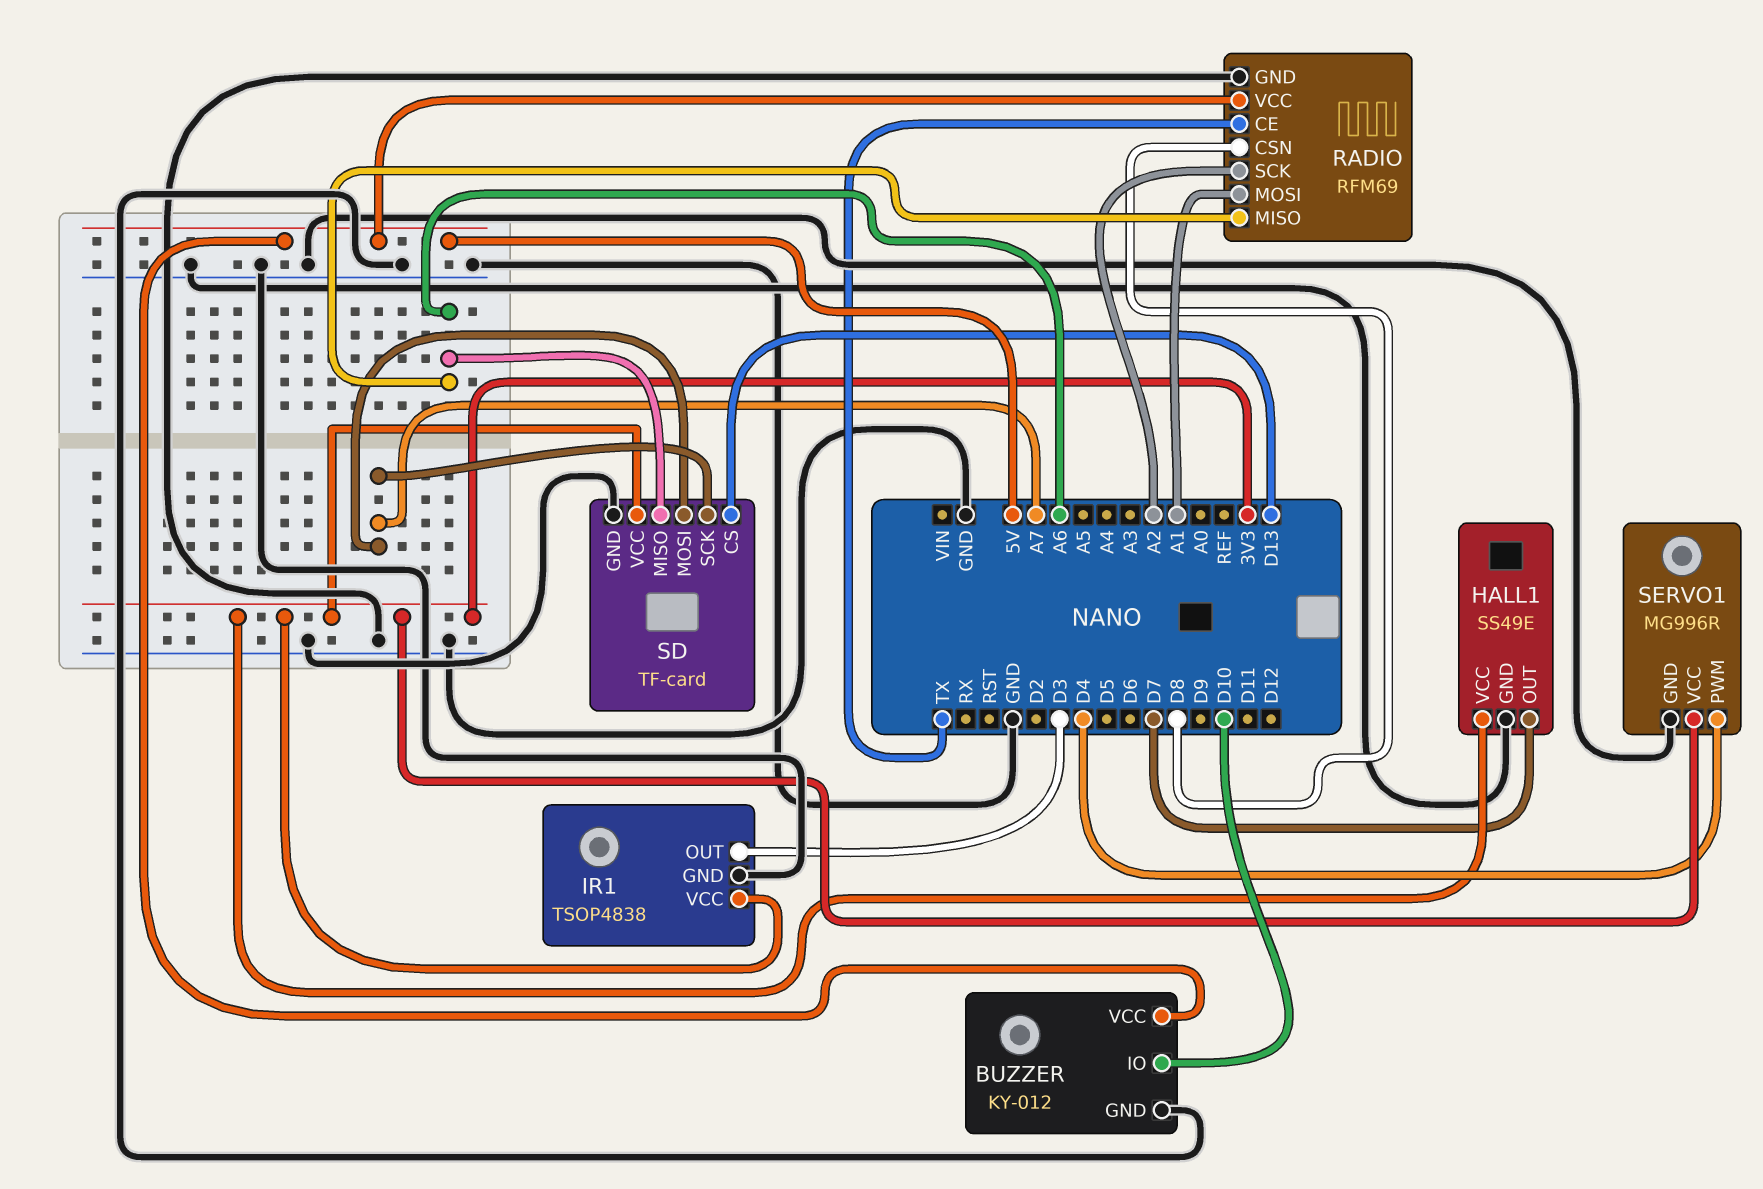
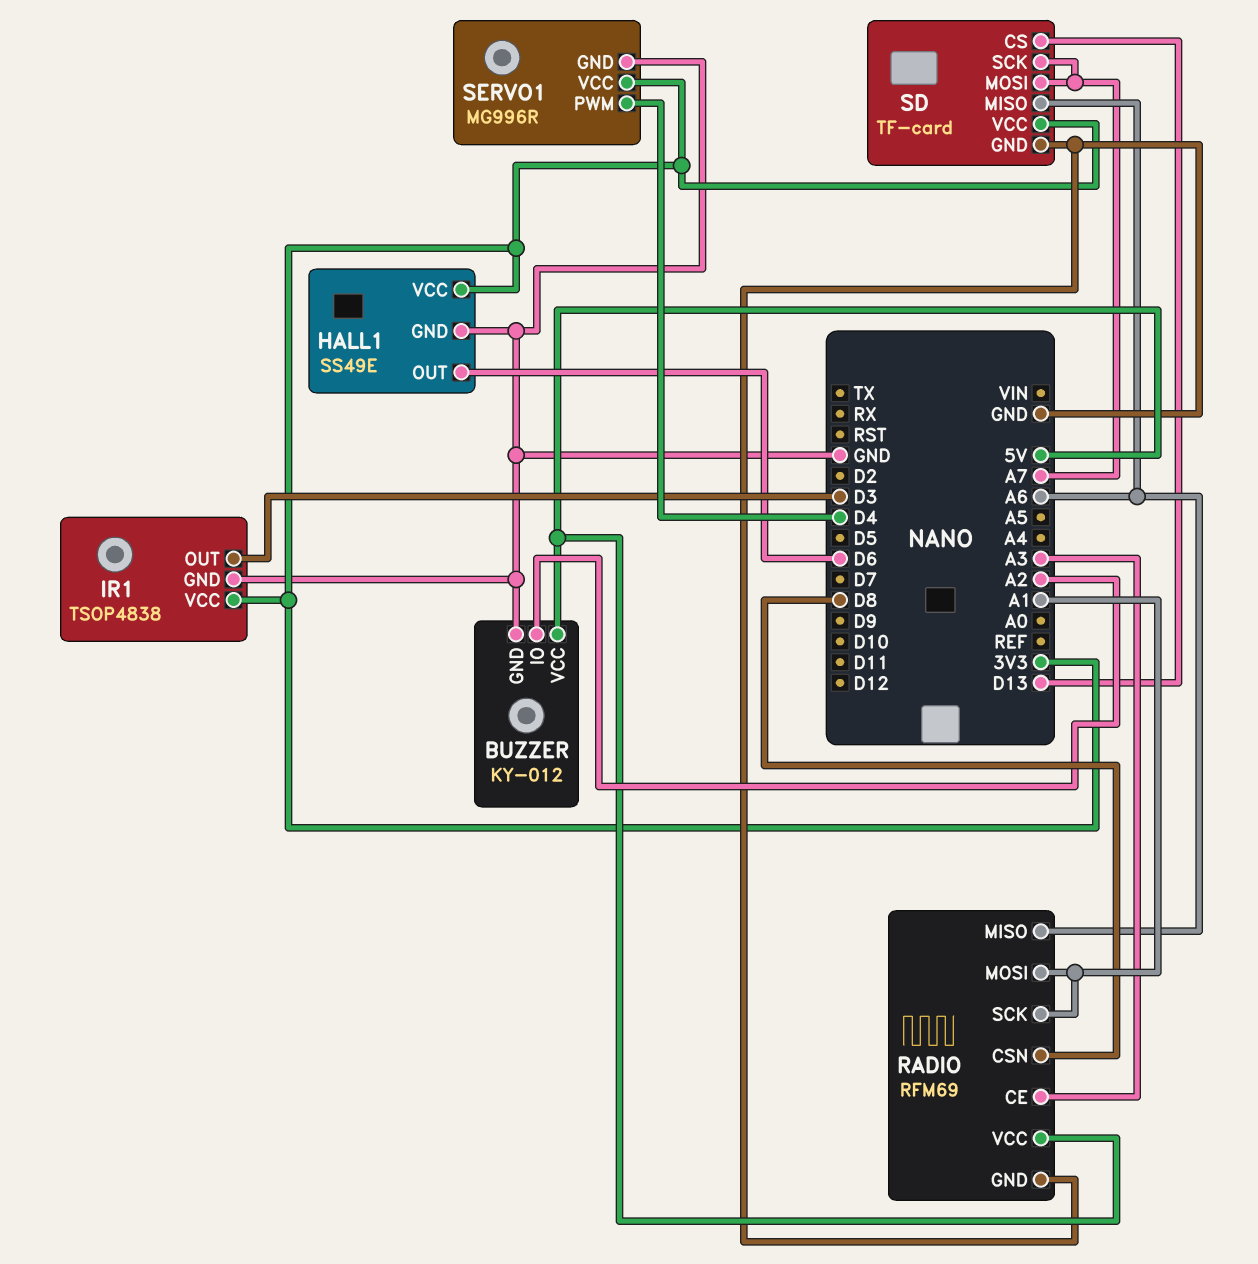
BUZZER pin IO: D10 -> A2
HALL1 pin OUT: D7 -> D6
RADIO pin CE: TX -> A3
RADIO pin SCK: A2 -> A1

